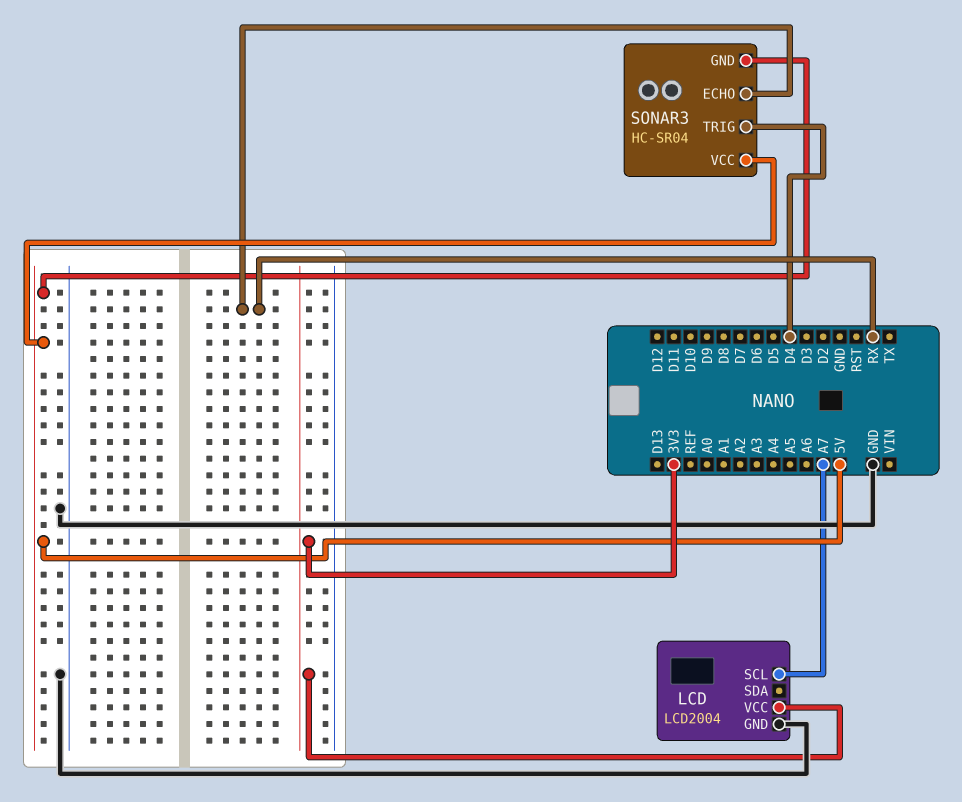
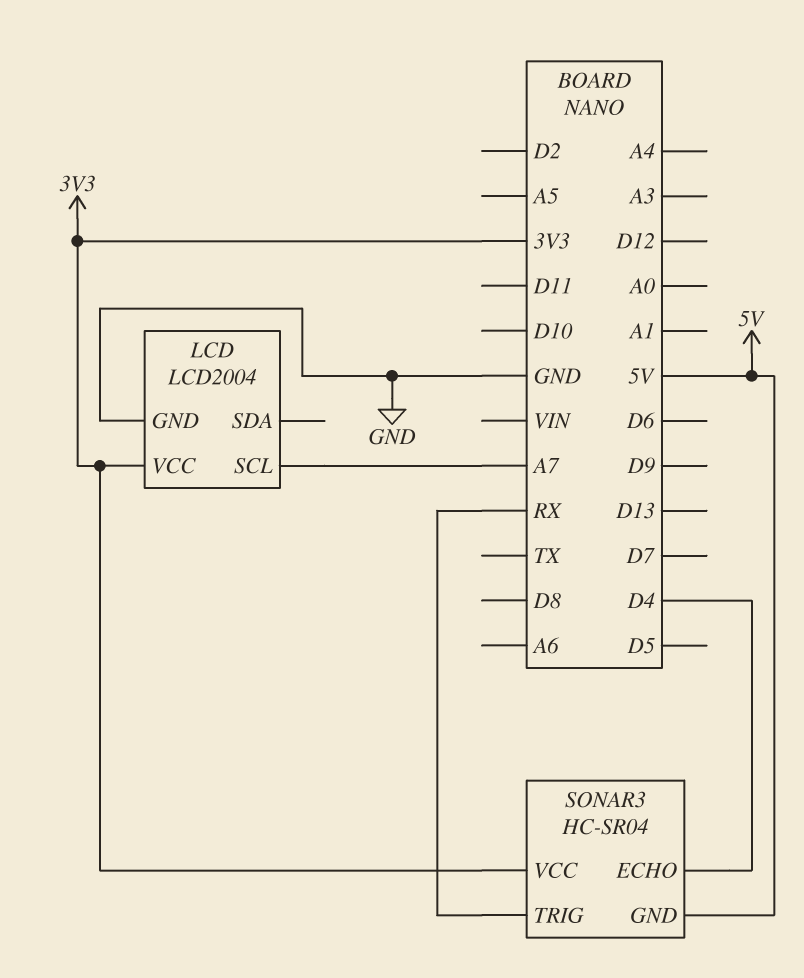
SONAR3 pin ECHO: RX -> D4
SONAR3 pin TRIG: D4 -> RX
SONAR3 pin VCC: 5V -> 3V3

